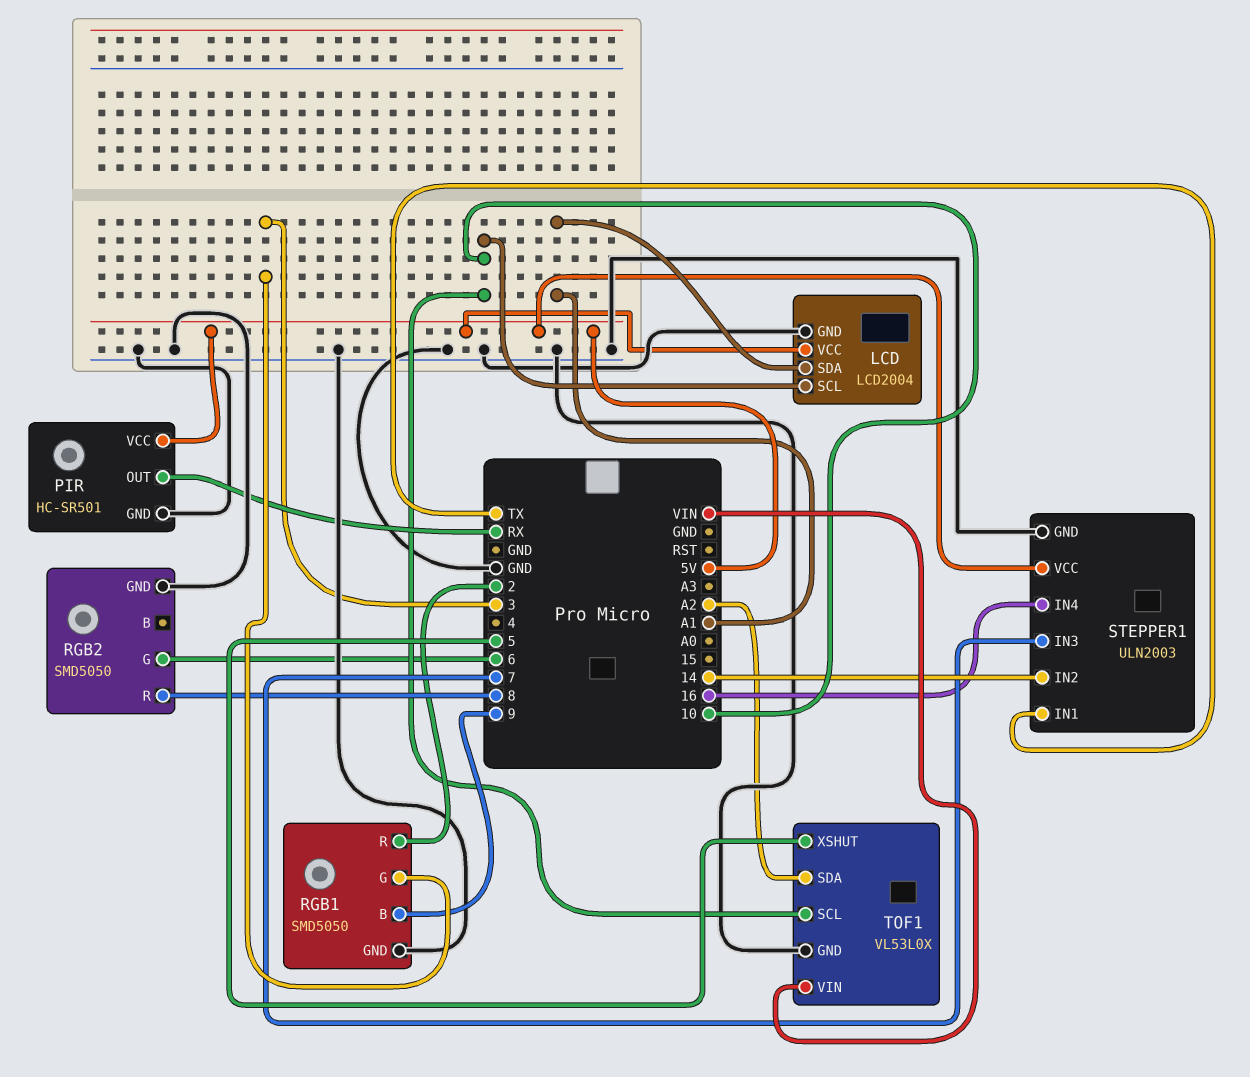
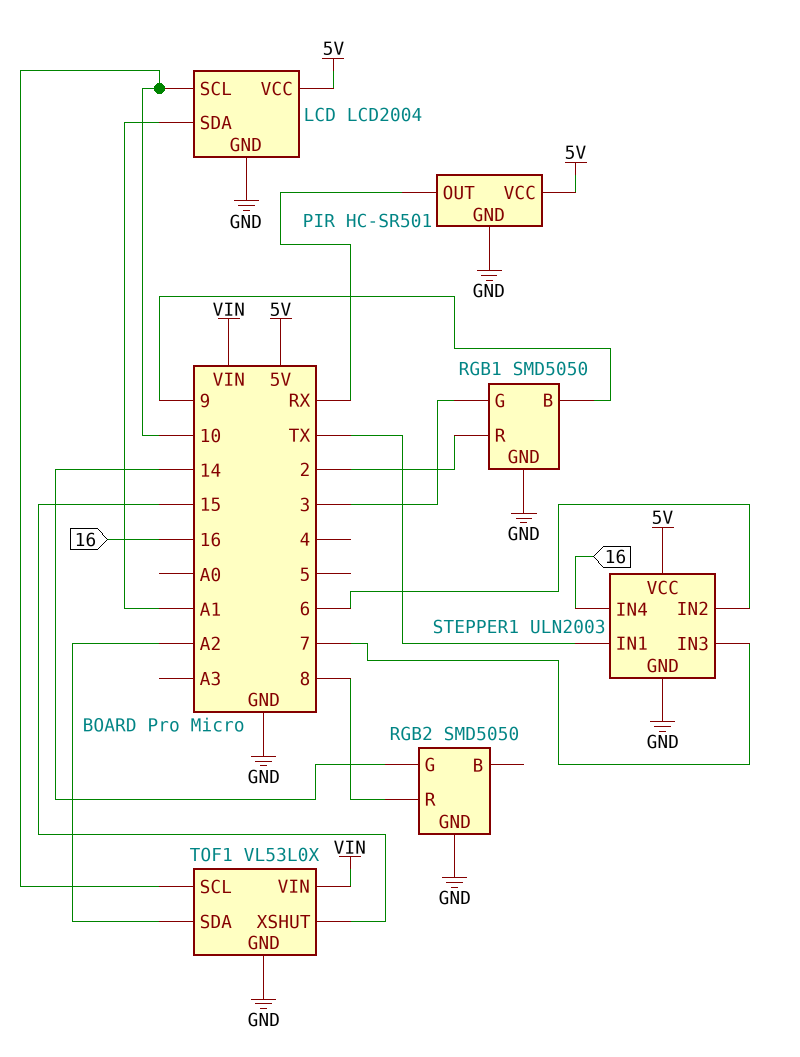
RGB2 pin G: 6 -> 14
STEPPER1 pin IN2: 14 -> 6
TOF1 pin XSHUT: 5 -> 15

